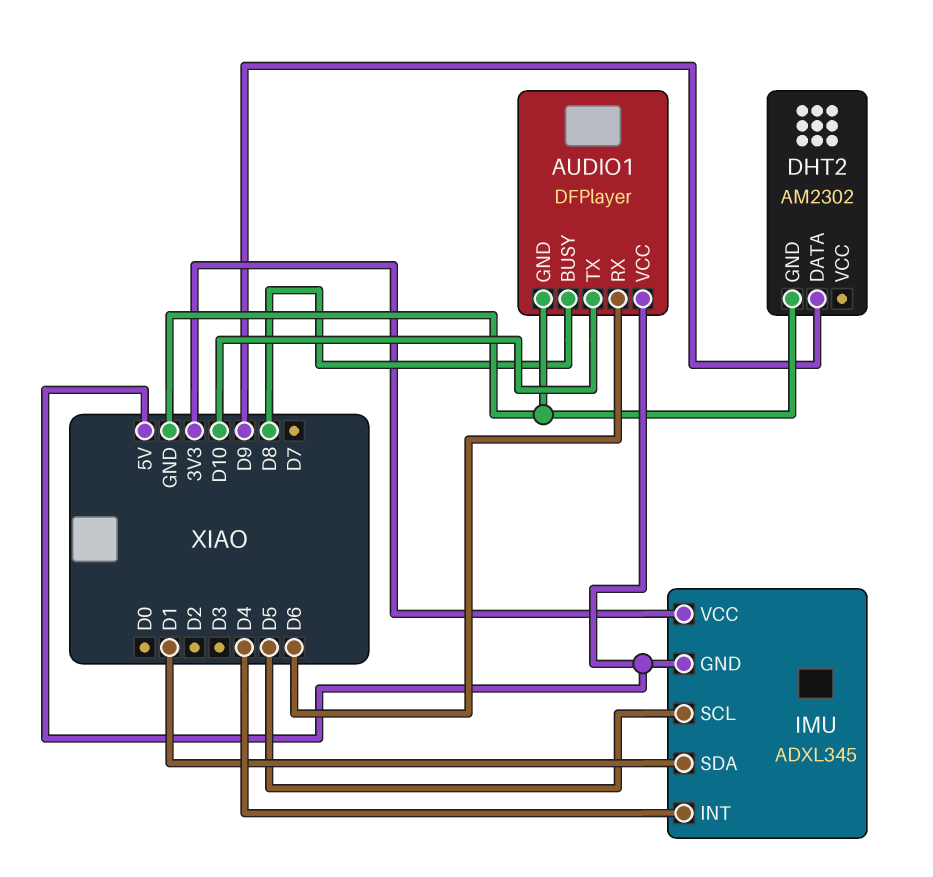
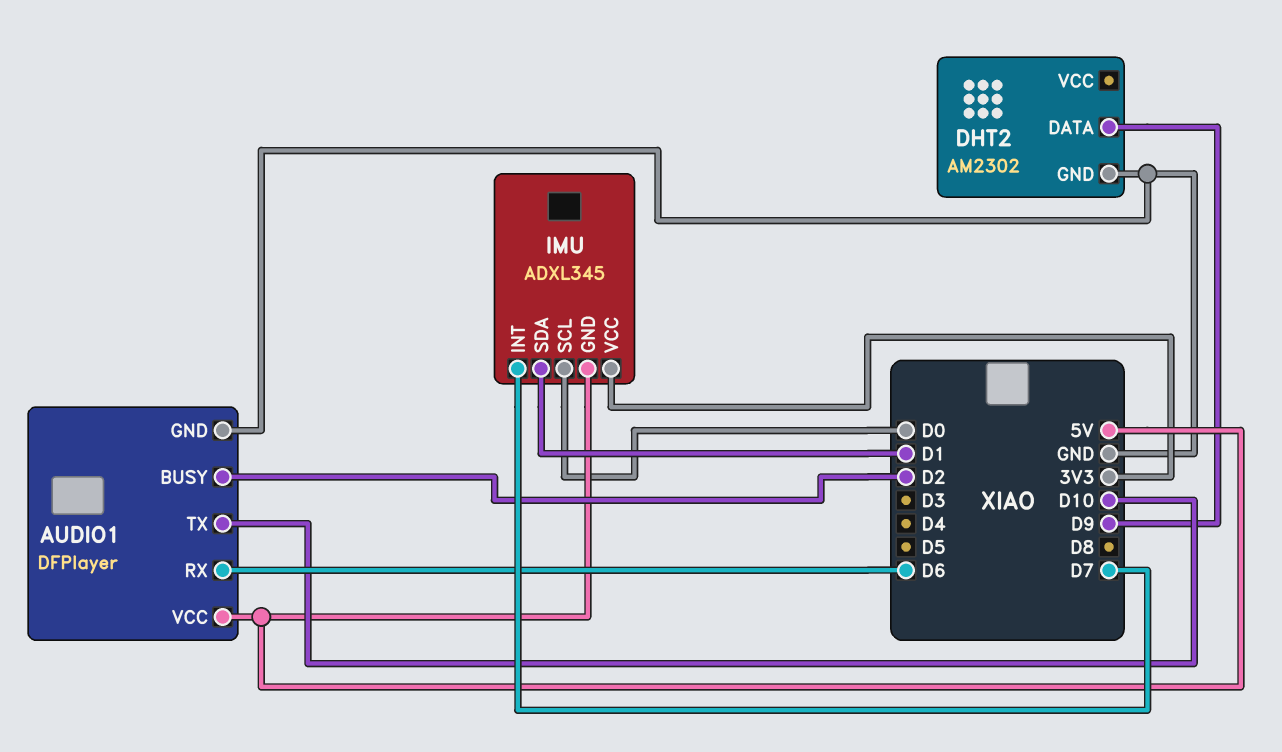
AUDIO1 pin BUSY: D8 -> D2
IMU pin INT: D4 -> D7
IMU pin SCL: D5 -> D0

